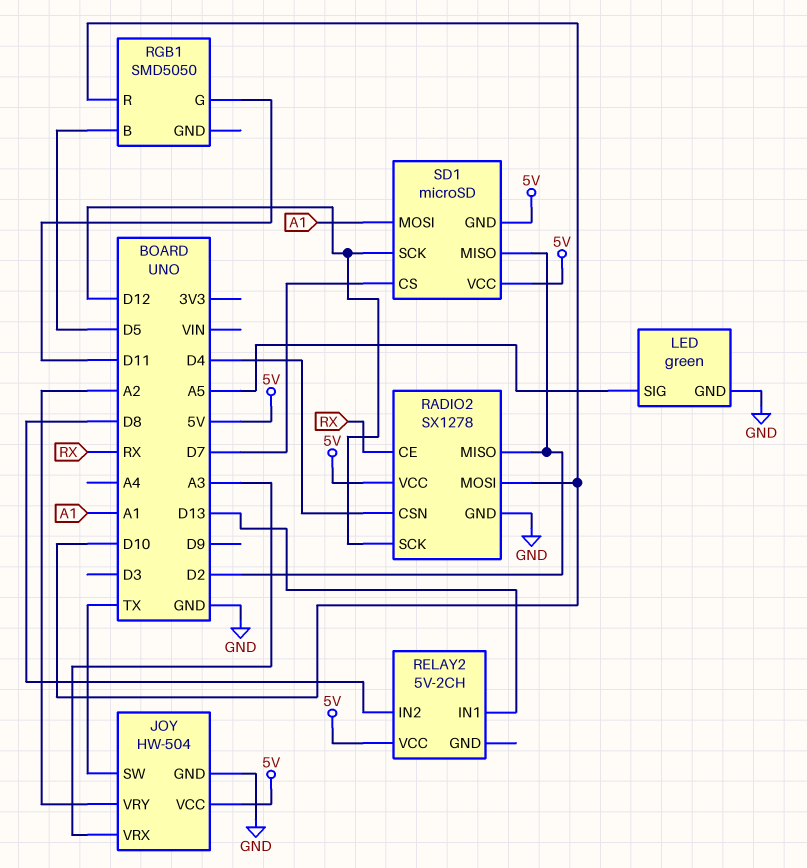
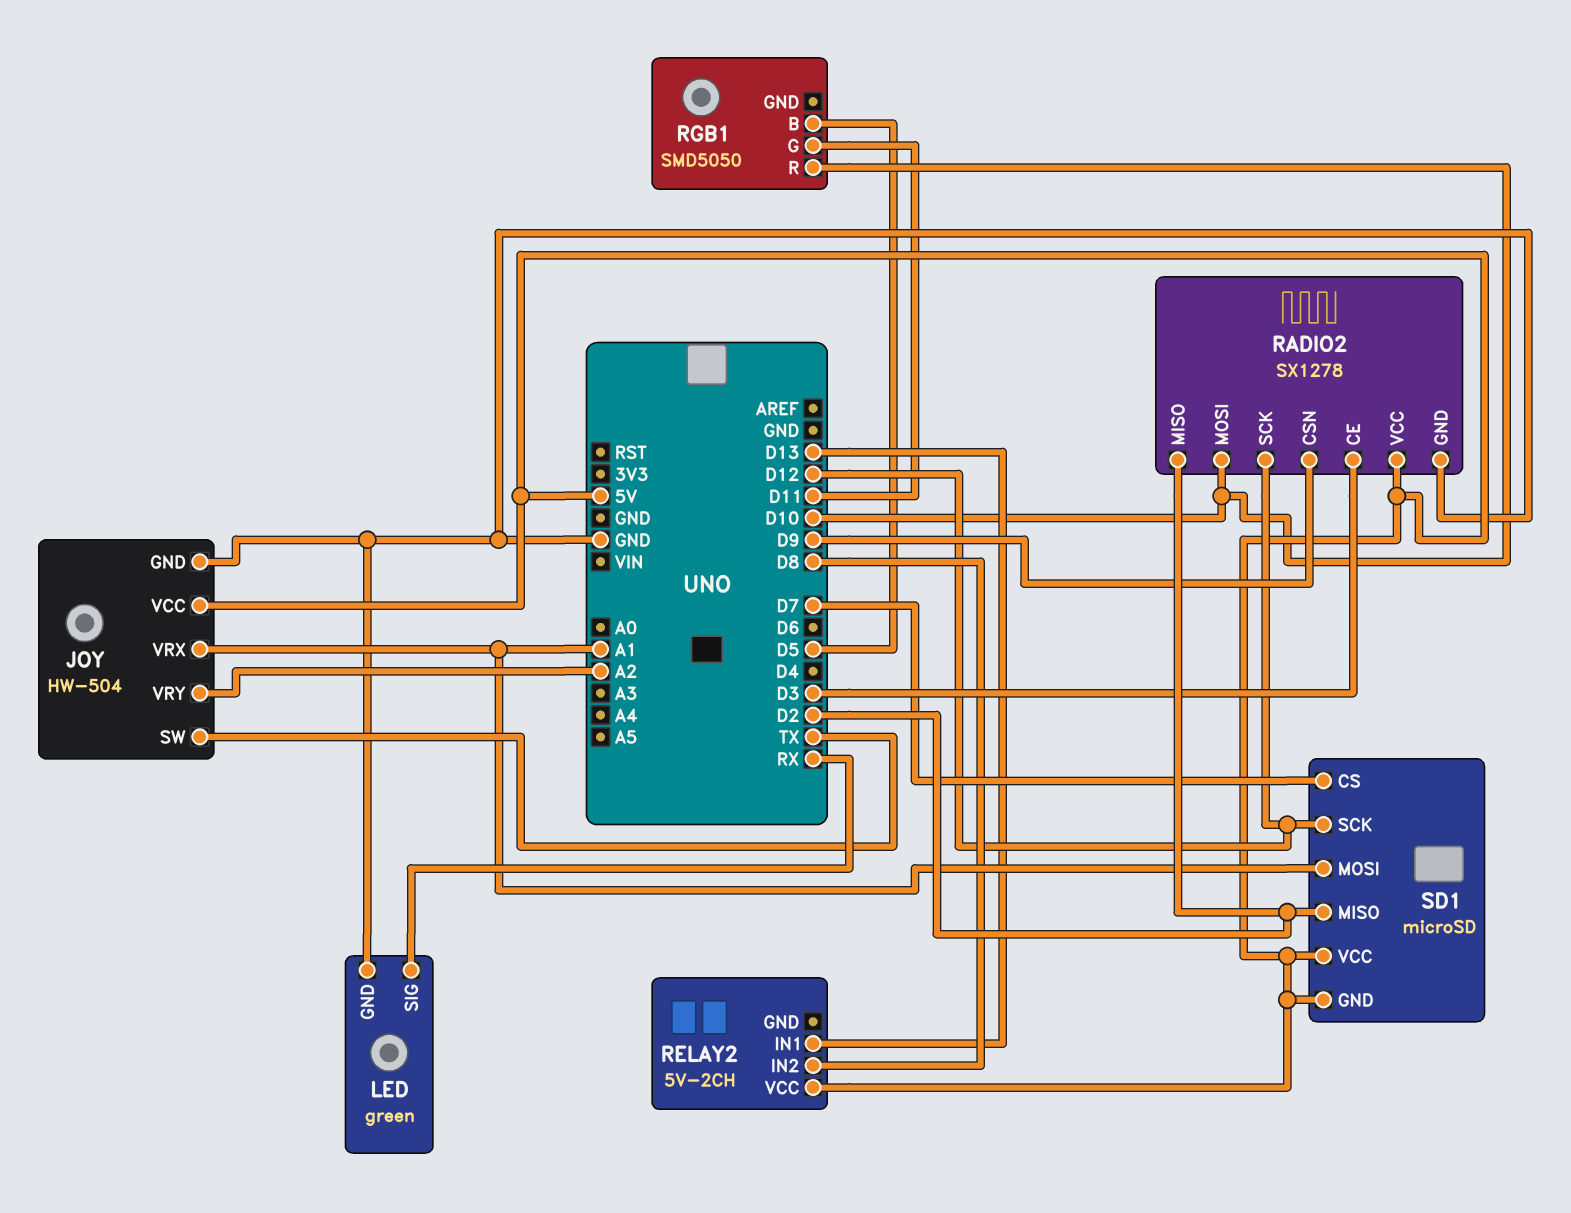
JOY pin VRX: A3 -> A1
LED pin SIG: A5 -> RX
RADIO2 pin CE: RX -> D3
RADIO2 pin CSN: D4 -> D9

